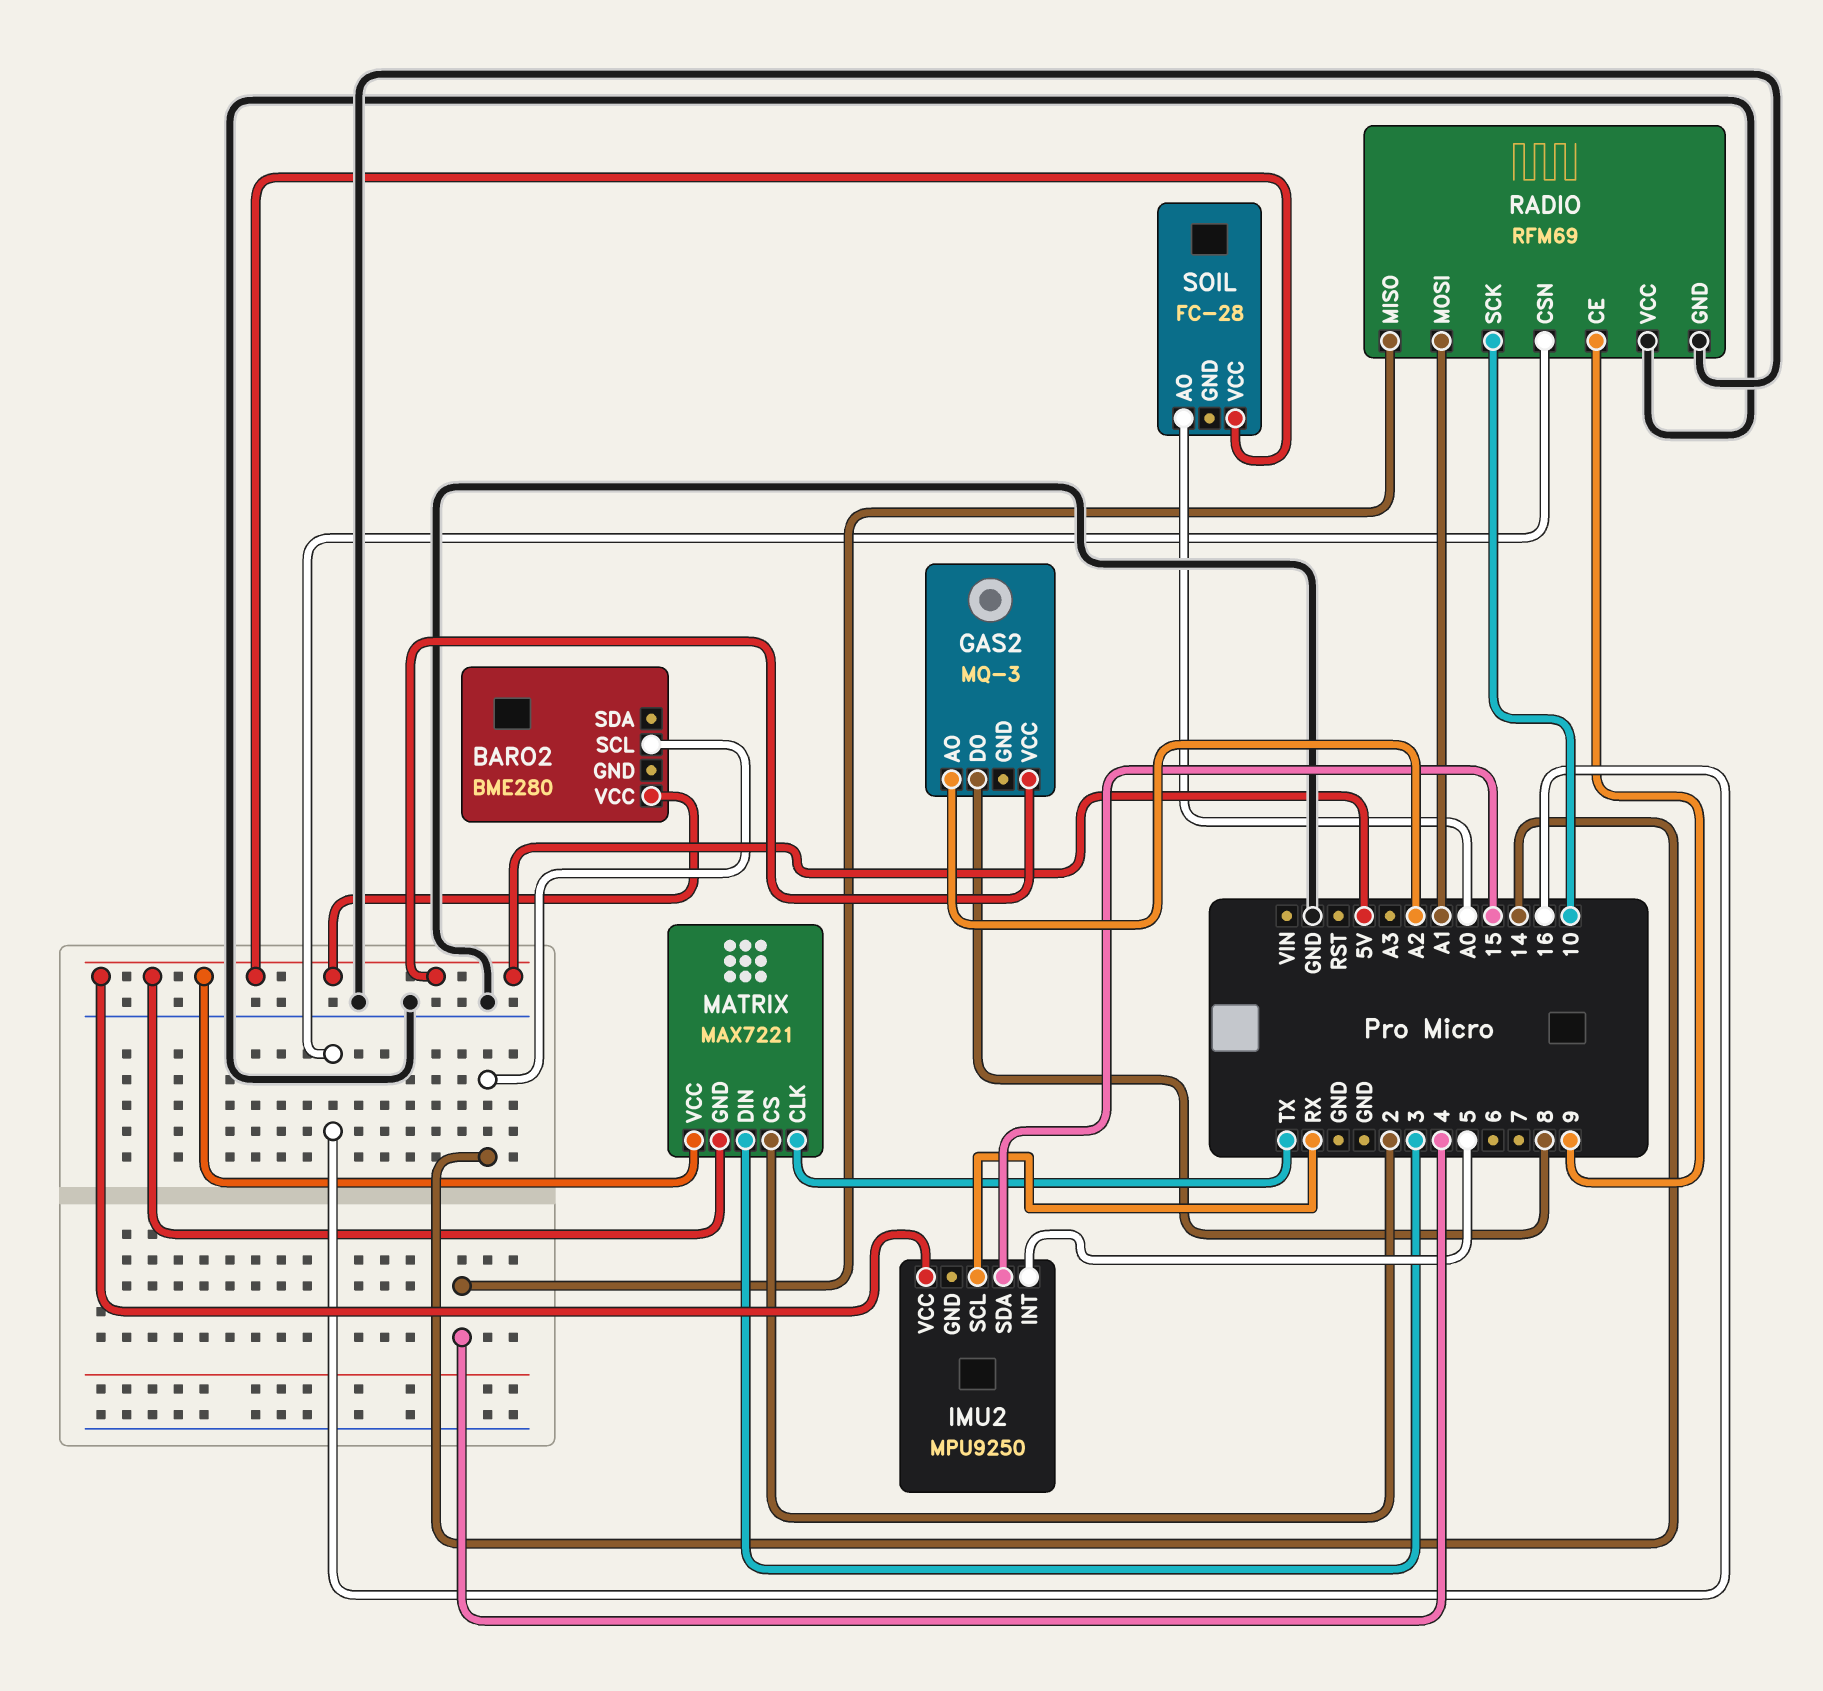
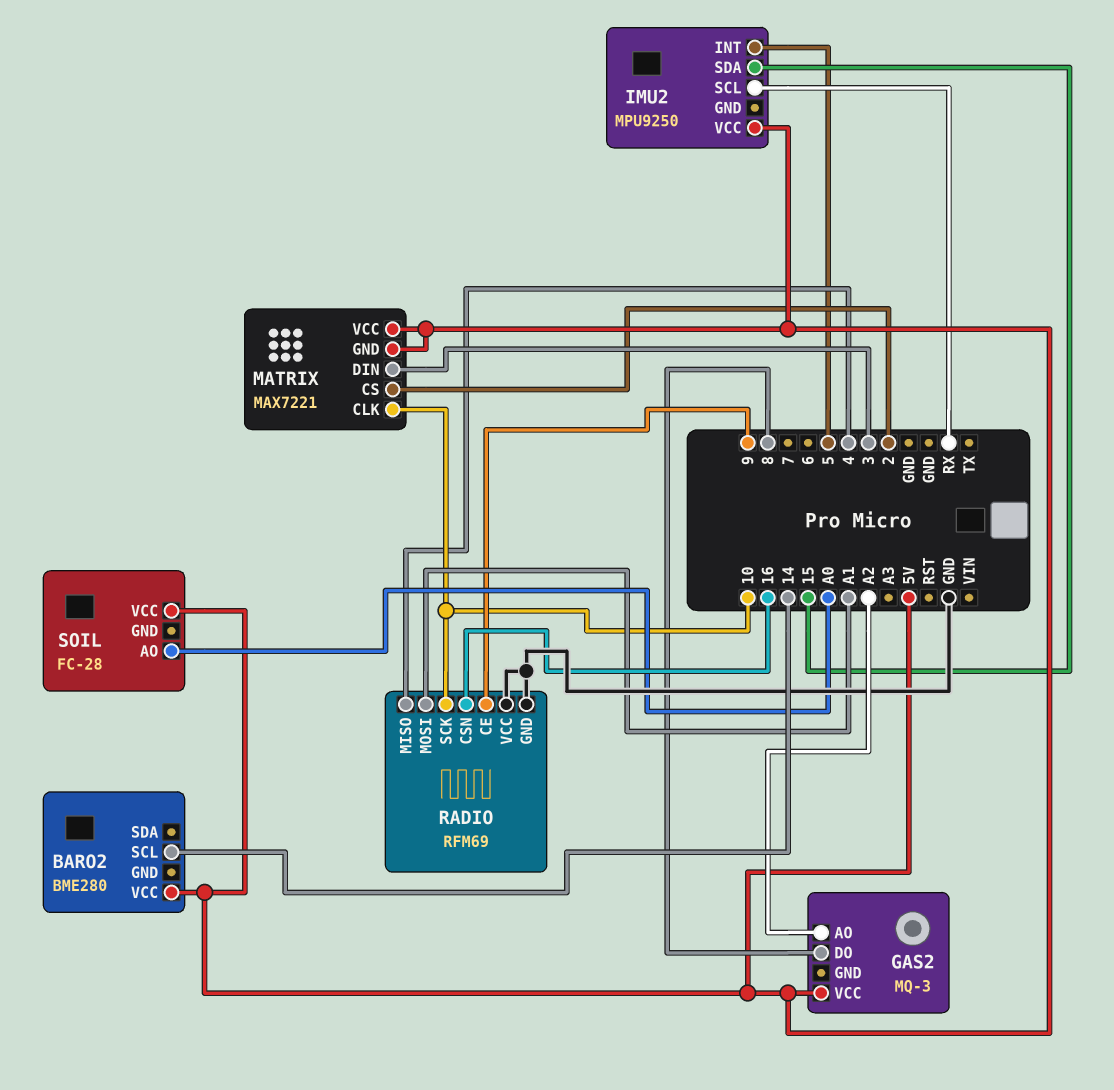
MATRIX pin CLK: TX -> 10

